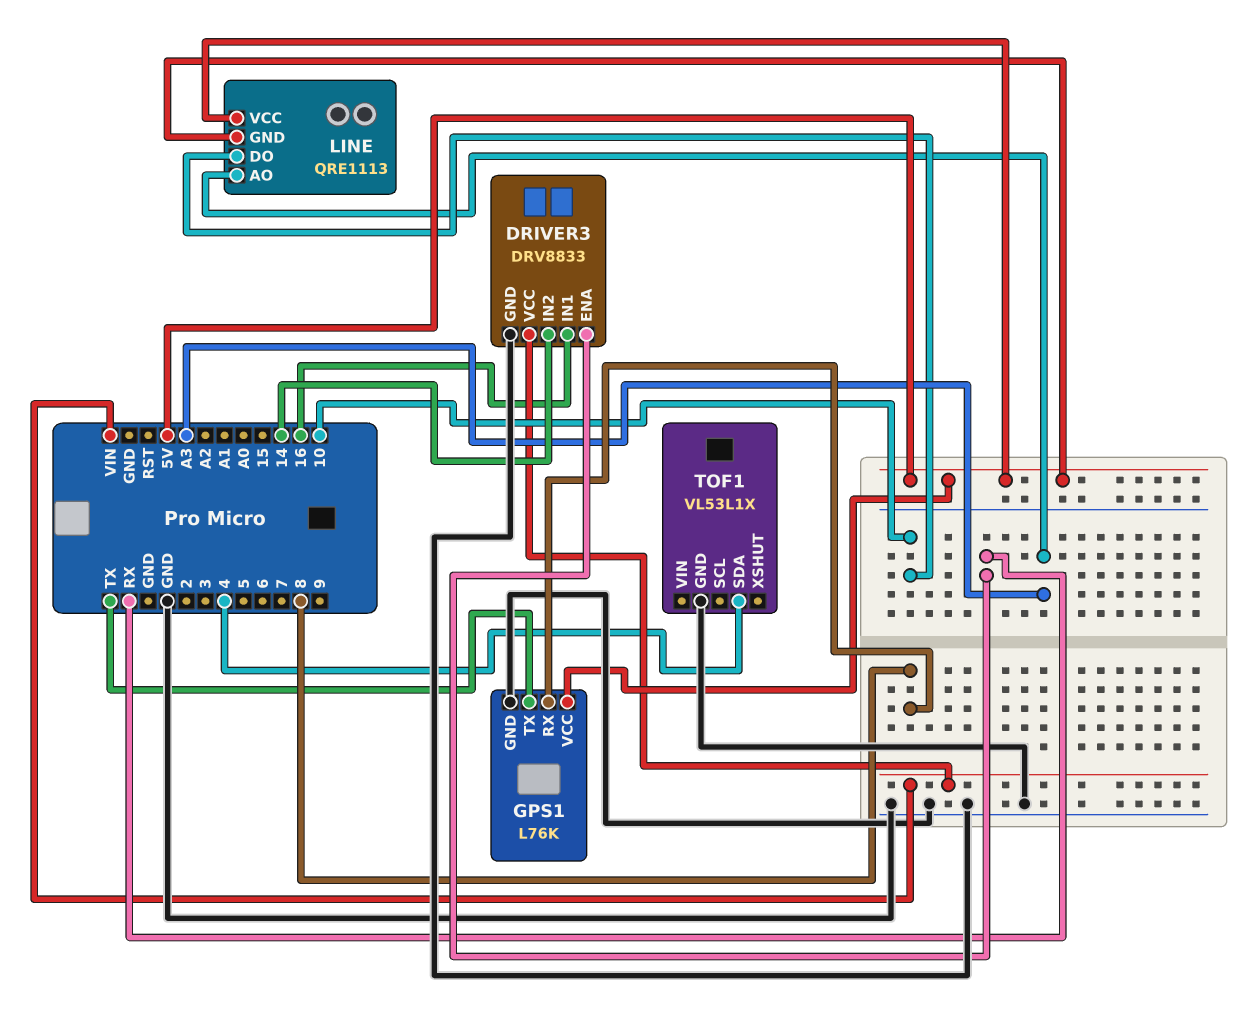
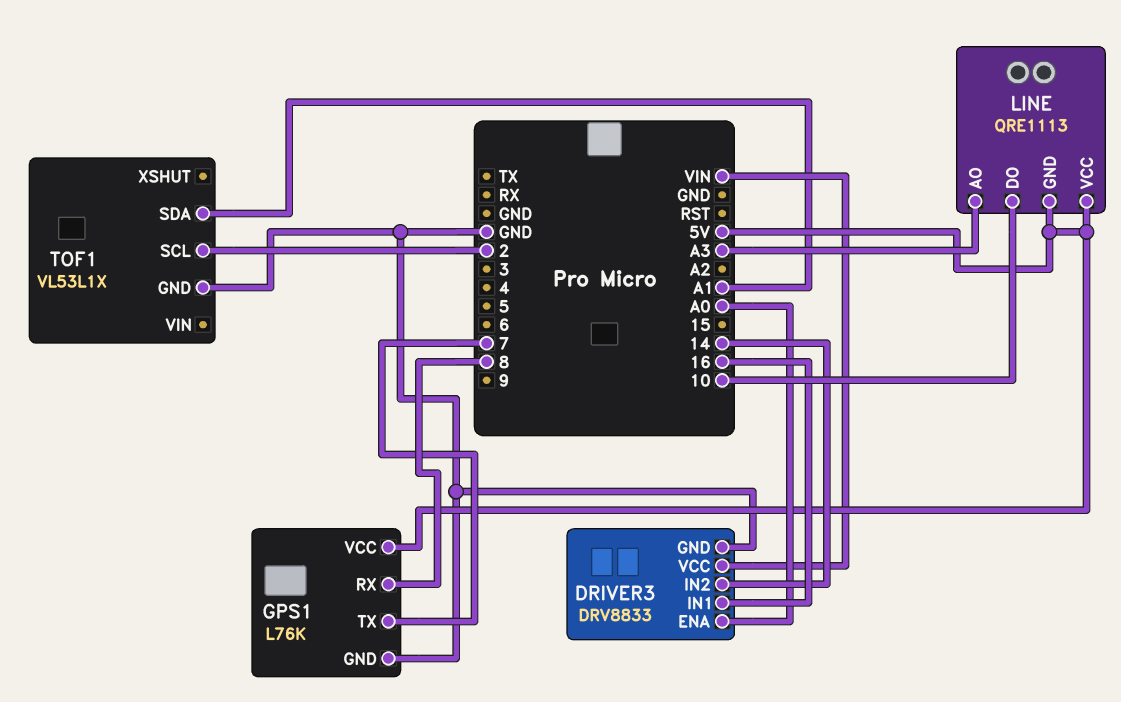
DRIVER3 pin ENA: RX -> A0
GPS1 pin TX: TX -> 7
TOF1 pin SCL: none -> 2
TOF1 pin SDA: 4 -> A1

